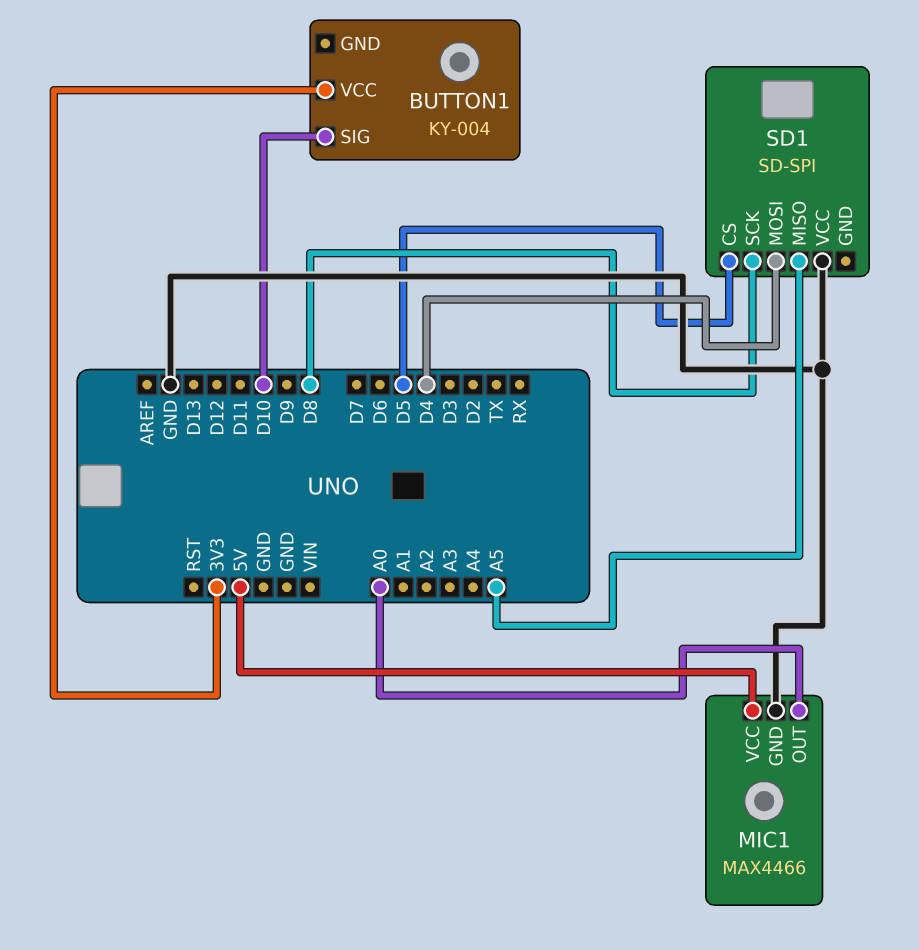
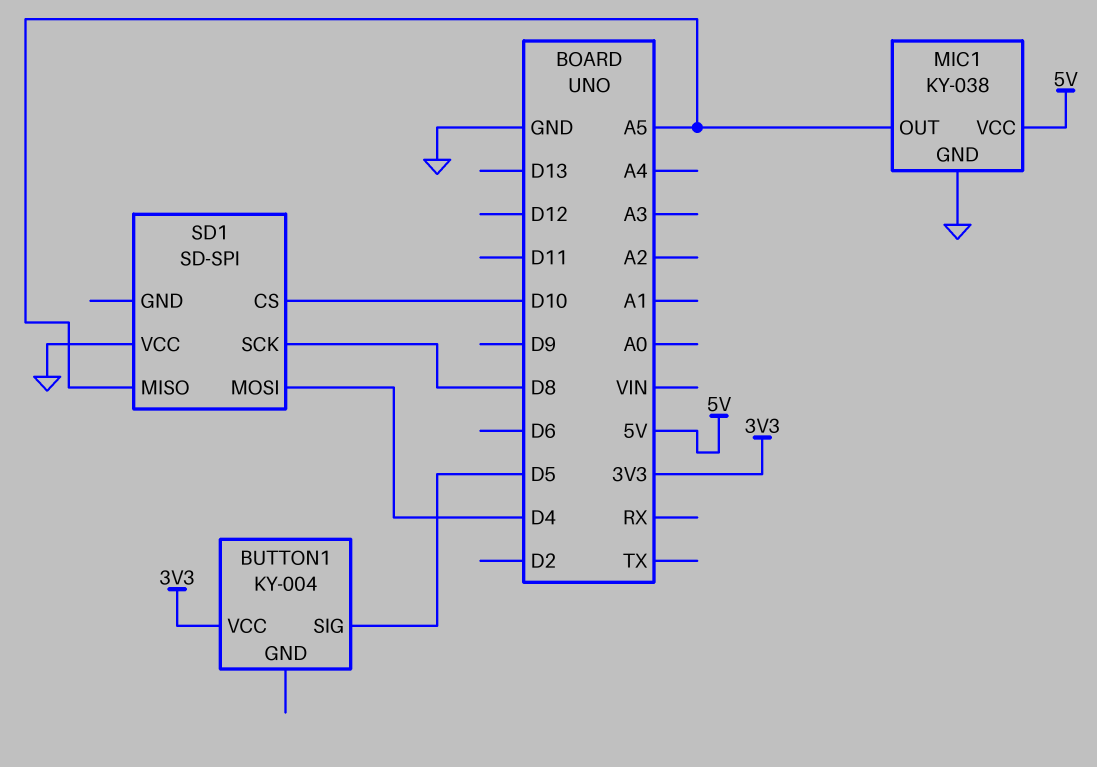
BUTTON1 pin SIG: D10 -> D5
MIC1: MAX4466 -> KY-038
MIC1 pin OUT: A0 -> A5
SD1 pin CS: D5 -> D10

